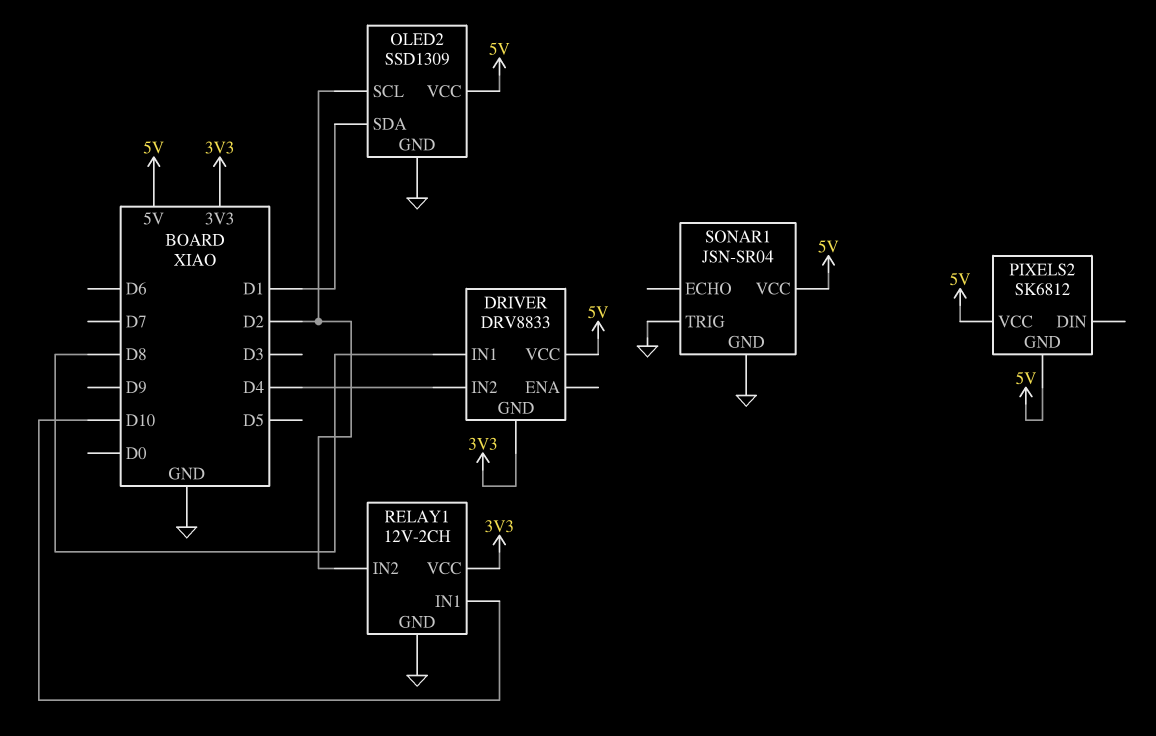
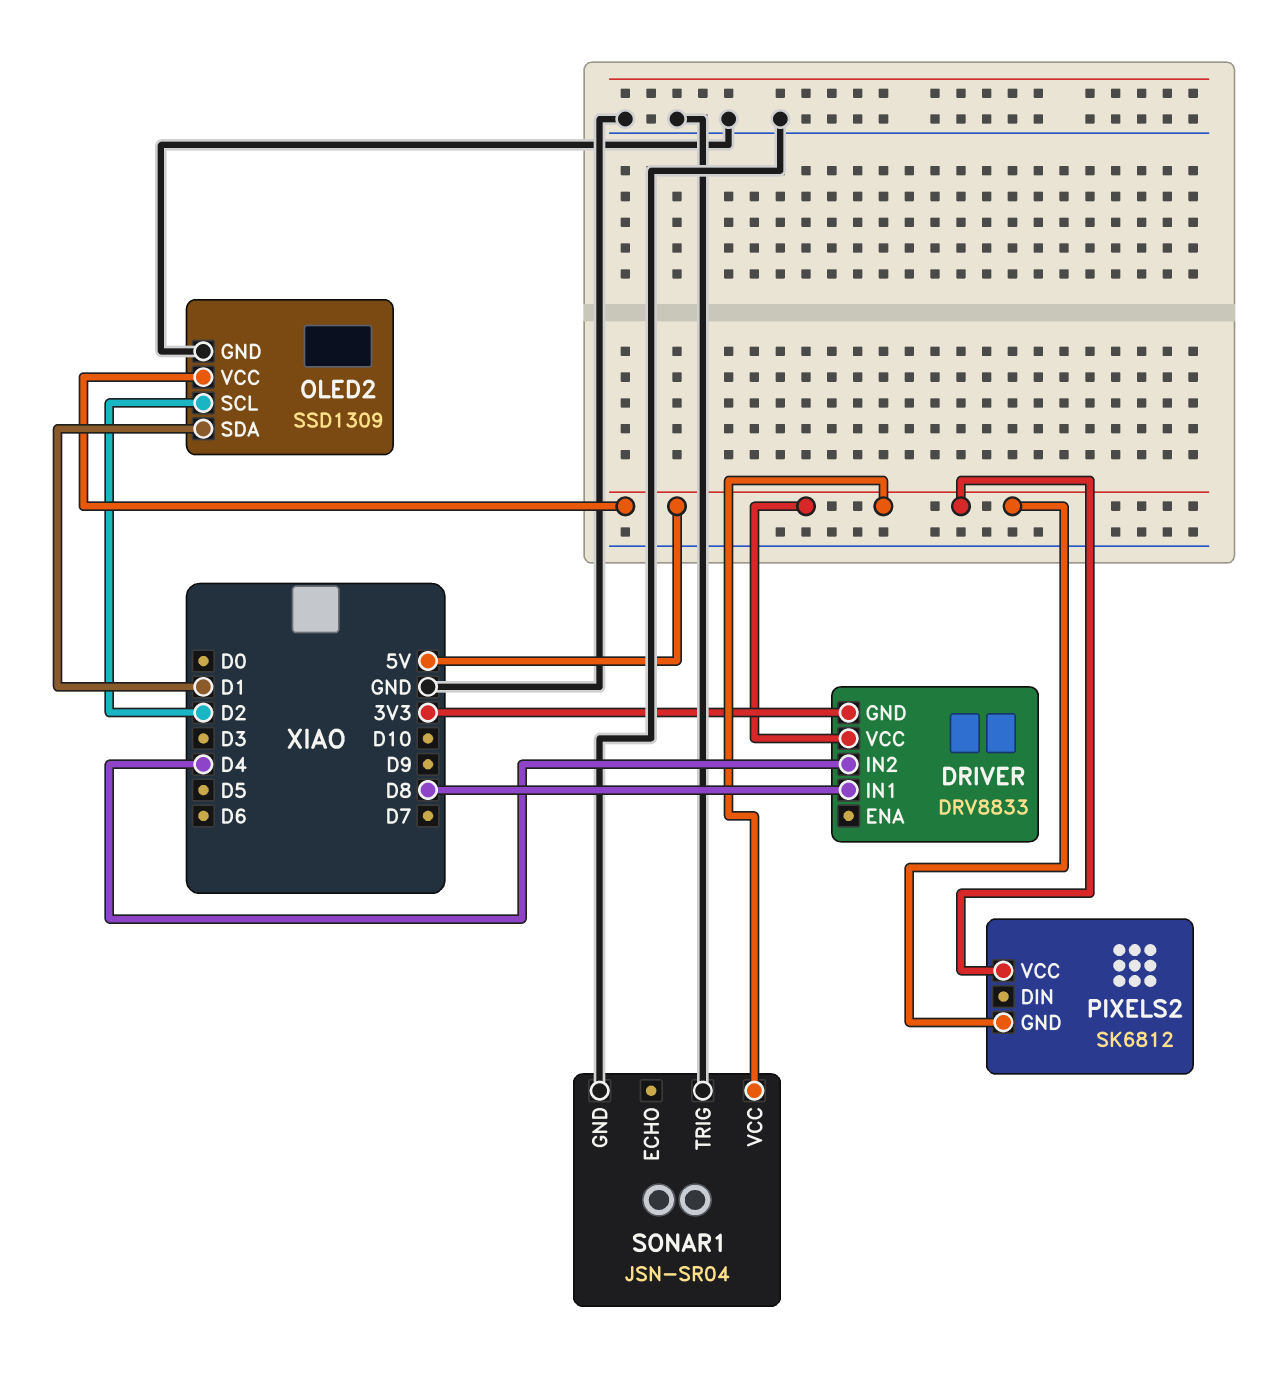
RELAY1: 12V-2CH -> none
RELAY1 pin GND: GND -> none
RELAY1 pin IN1: D10 -> none
RELAY1 pin IN2: D2 -> none
RELAY1 pin VCC: 3V3 -> none

